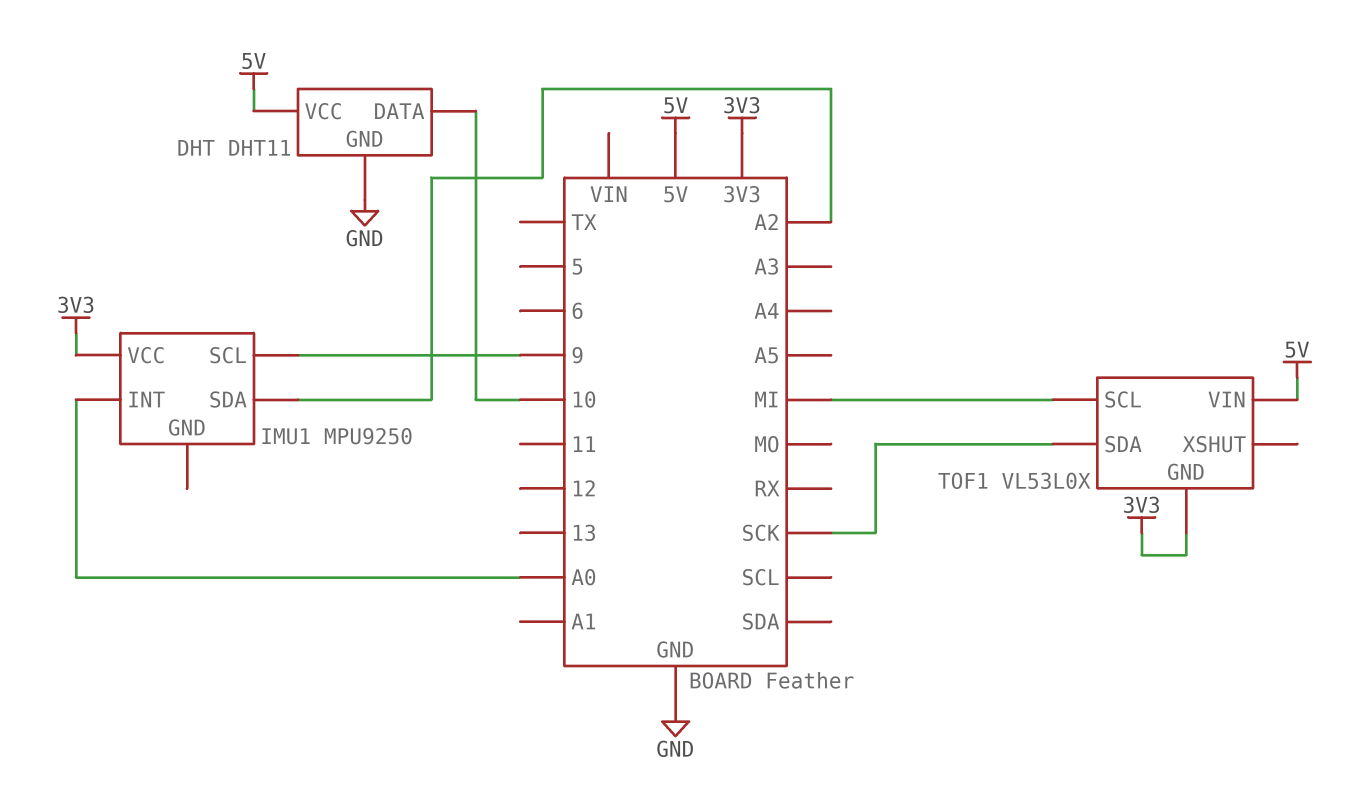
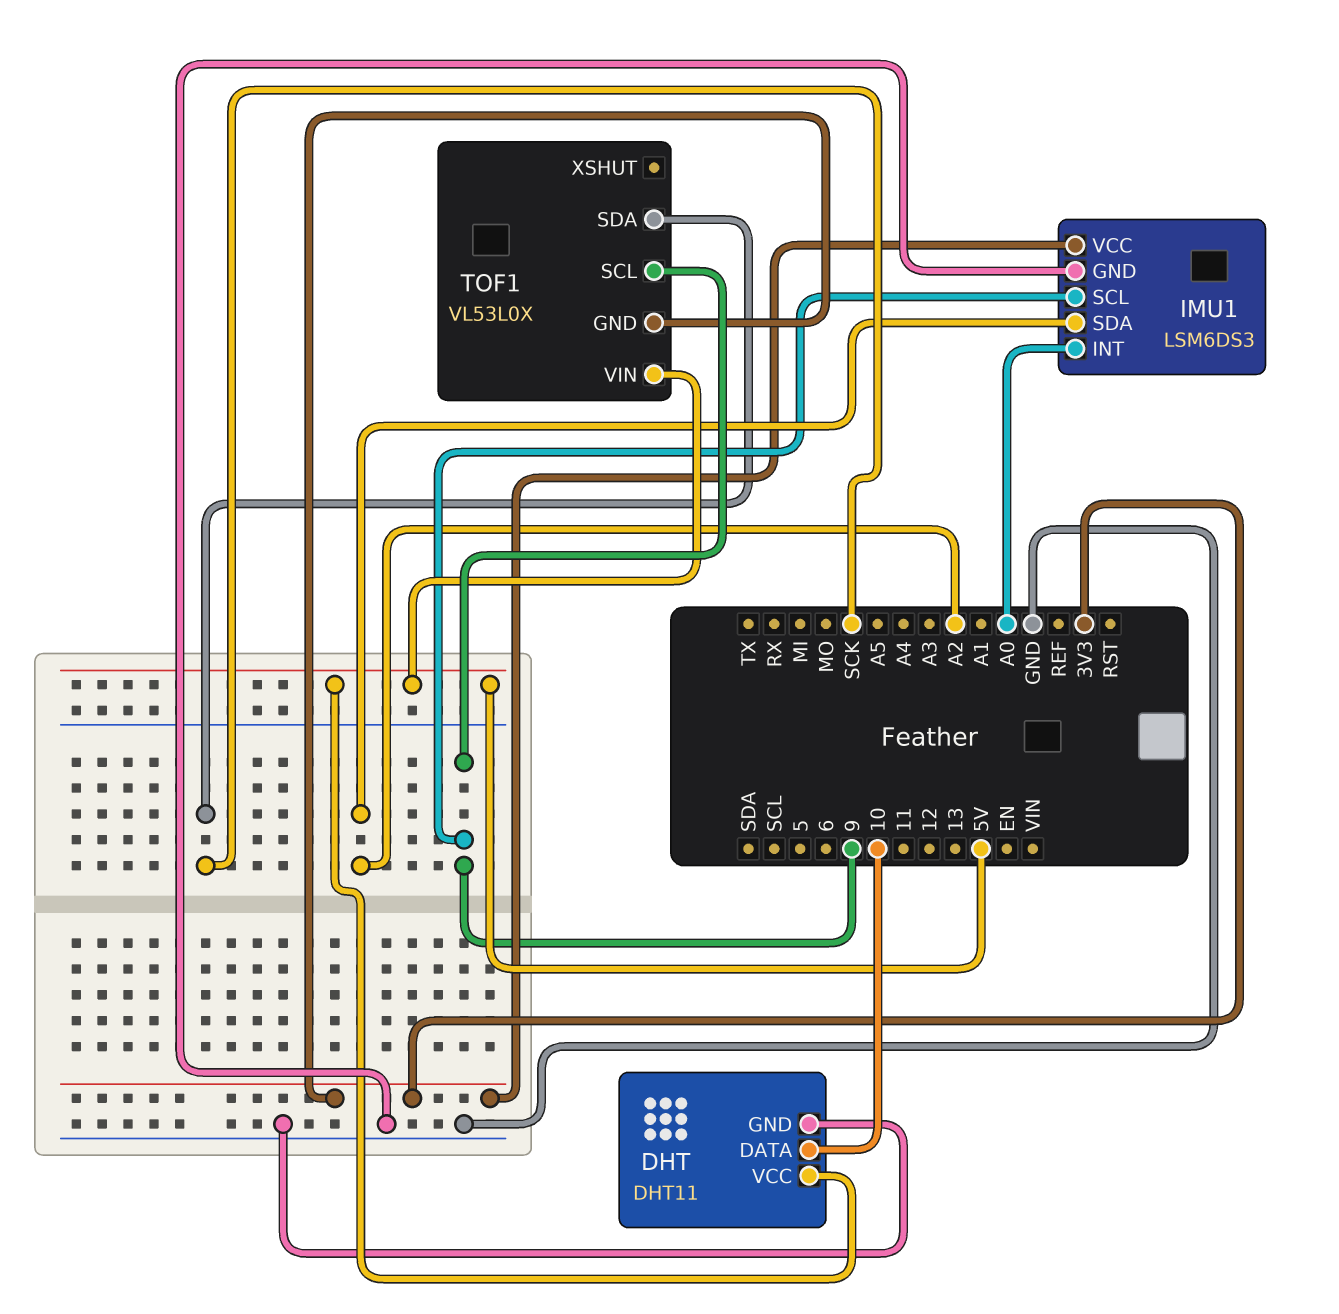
IMU1: MPU9250 -> LSM6DS3
IMU1 pin GND: none -> GND
TOF1 pin SCL: MI -> 9

